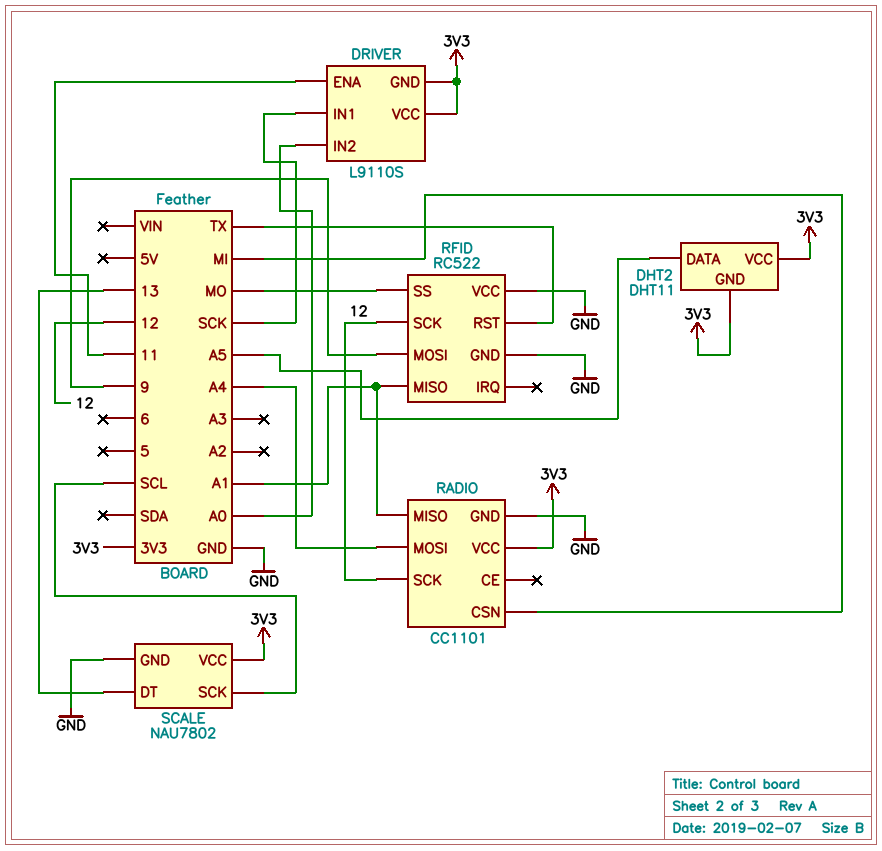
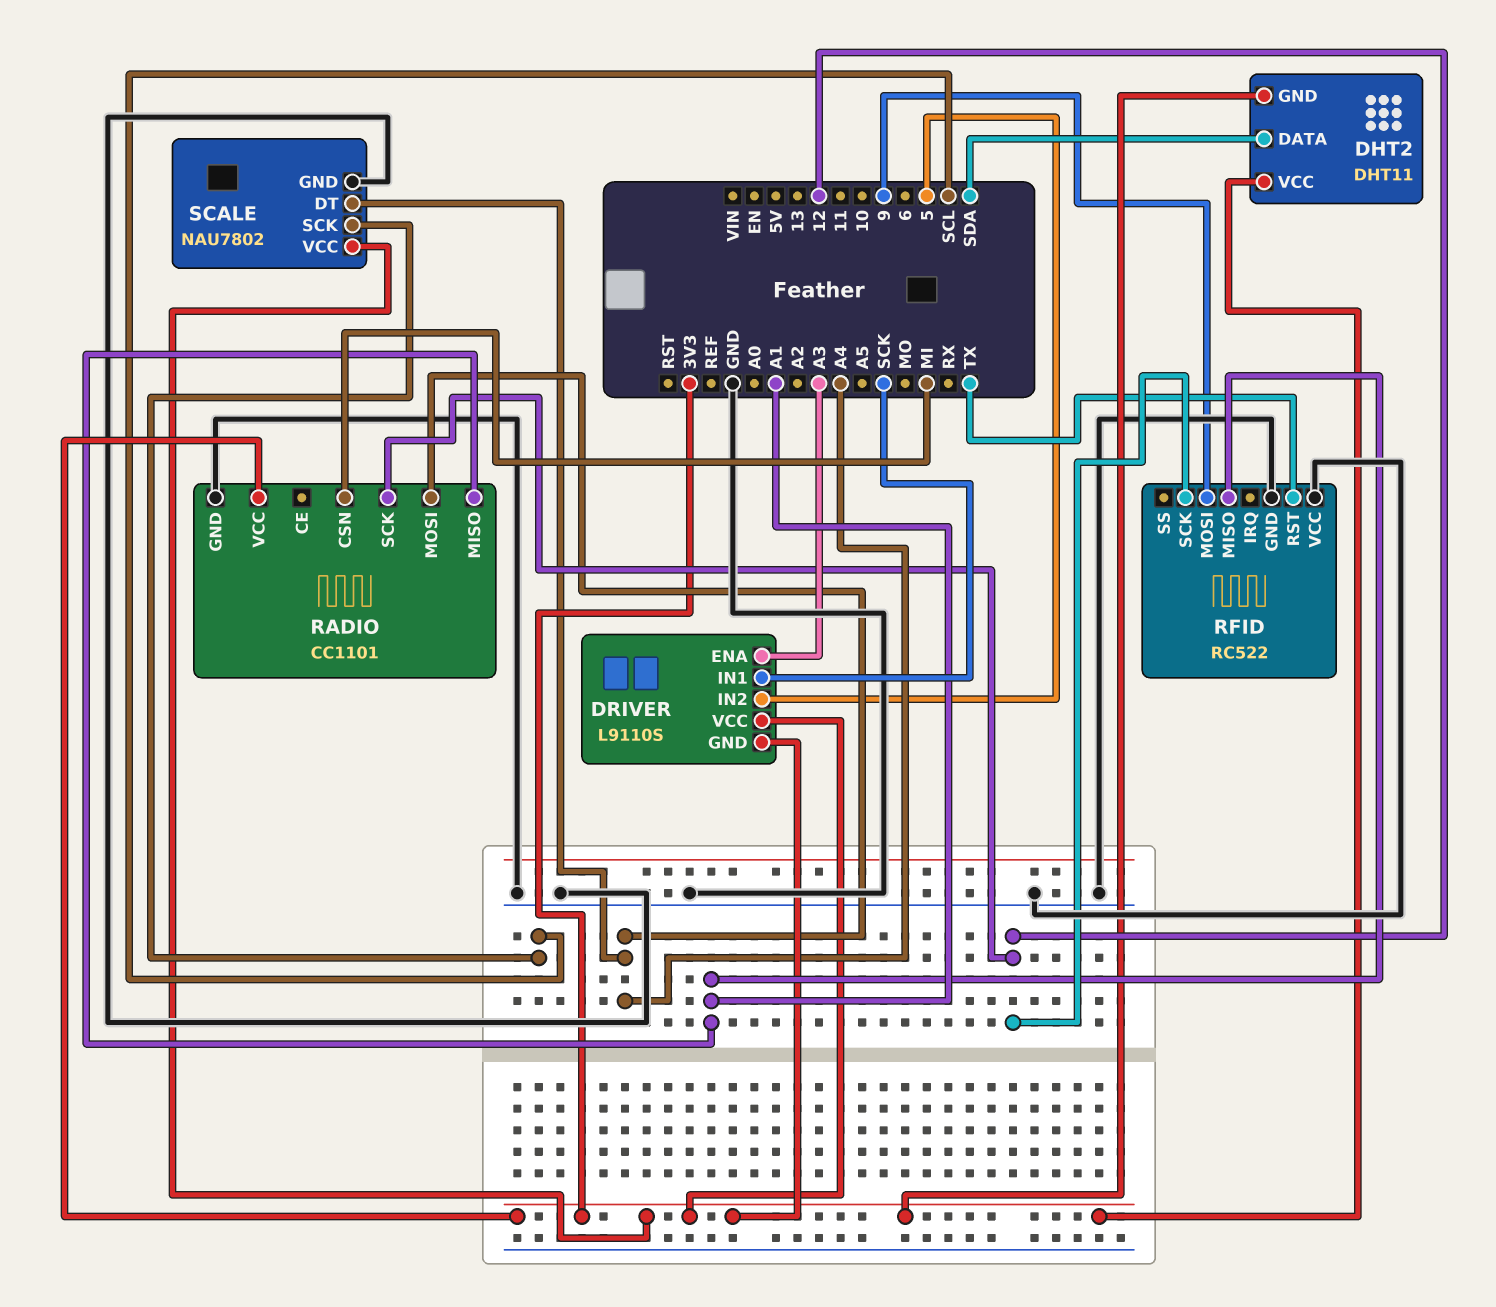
DHT2 pin DATA: A5 -> SDA
DRIVER pin ENA: 11 -> A3
DRIVER pin IN2: A0 -> 5
RFID pin SS: MO -> none
SCALE pin DT: 13 -> A4

